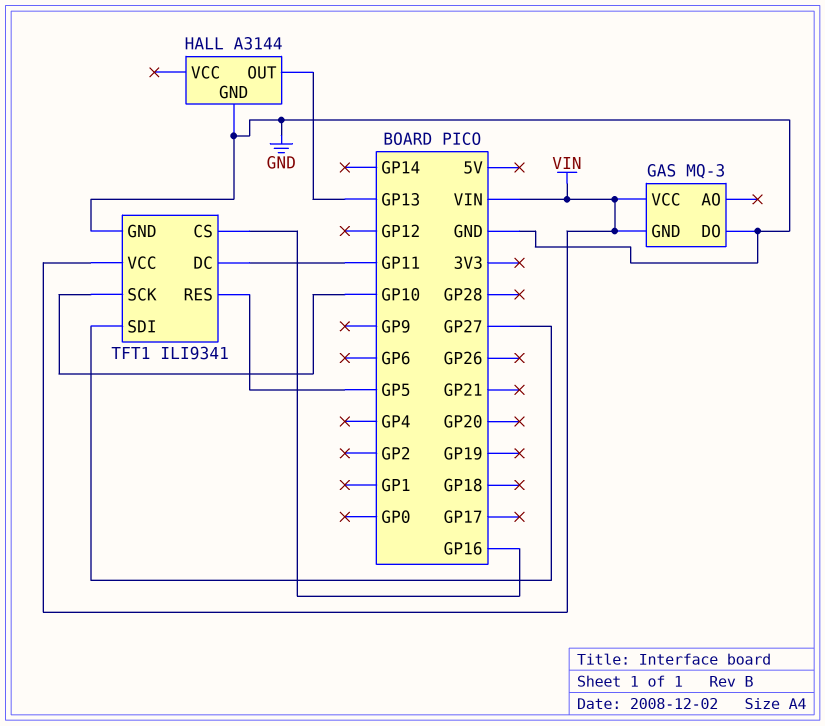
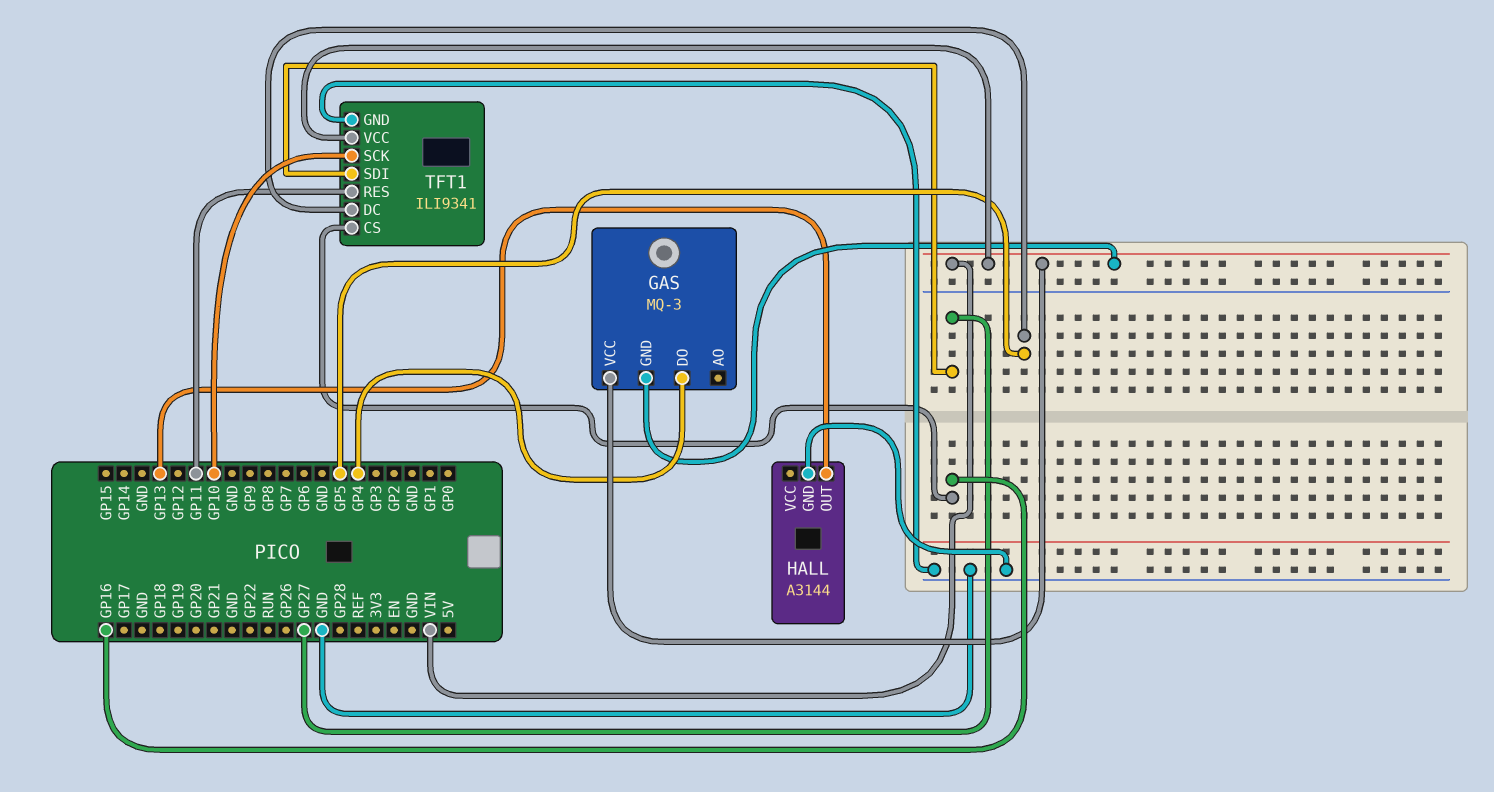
GAS pin DO: GND -> GP4
TFT1 pin DC: GP11 -> GP5
TFT1 pin RES: GP5 -> GP11

